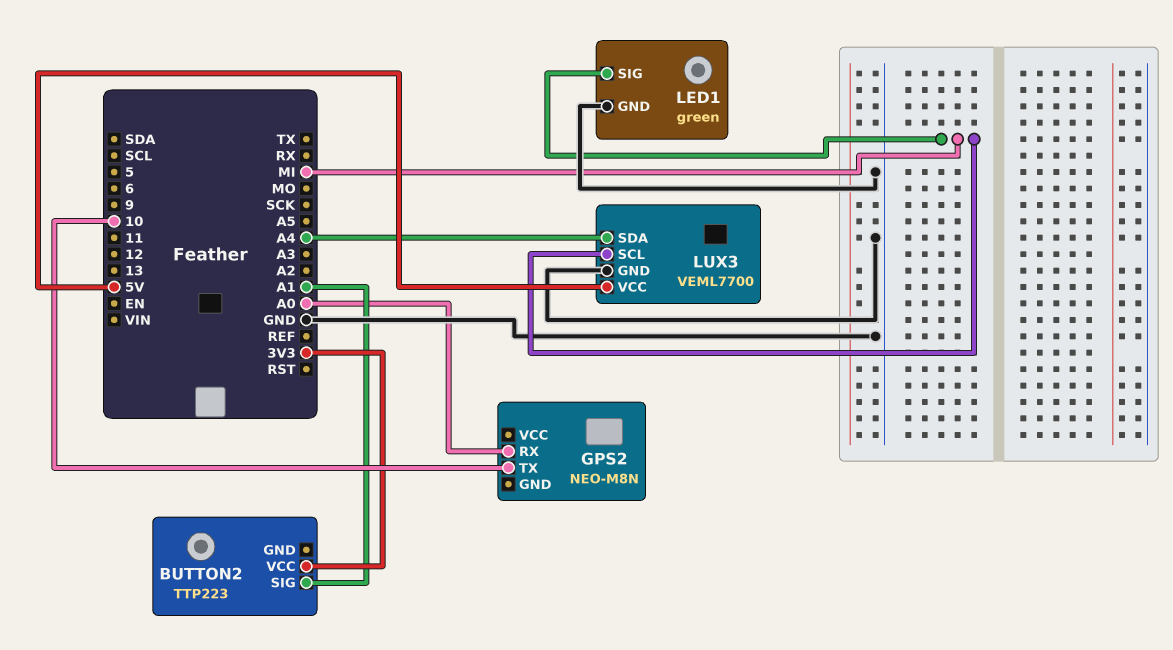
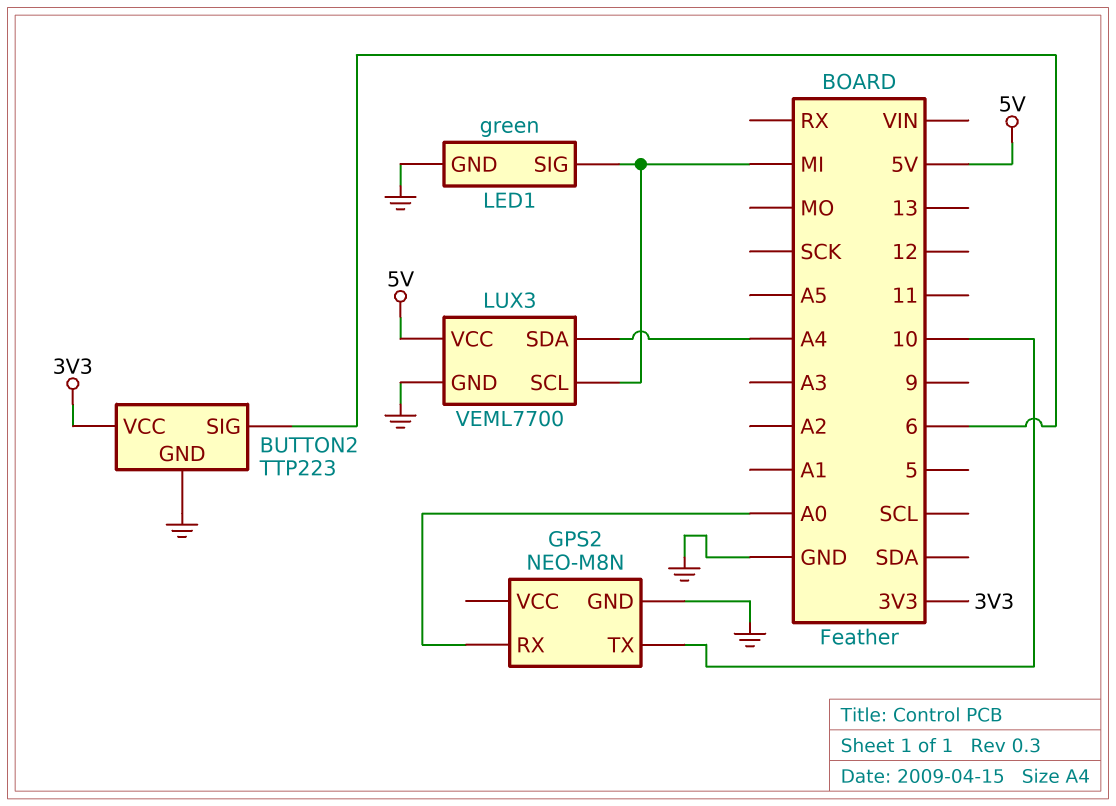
BUTTON2 pin GND: none -> GND
BUTTON2 pin SIG: A1 -> 6
GPS2 pin GND: none -> GND

